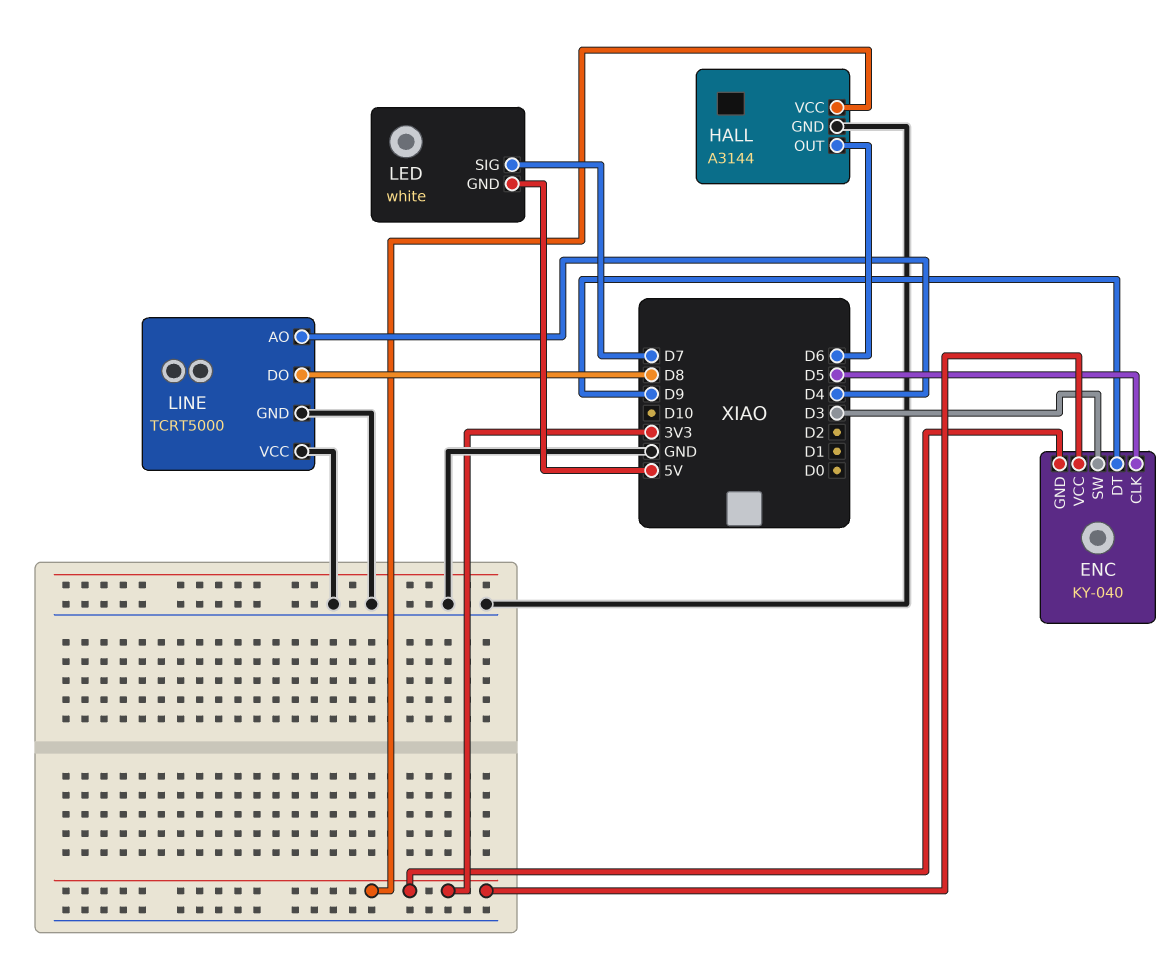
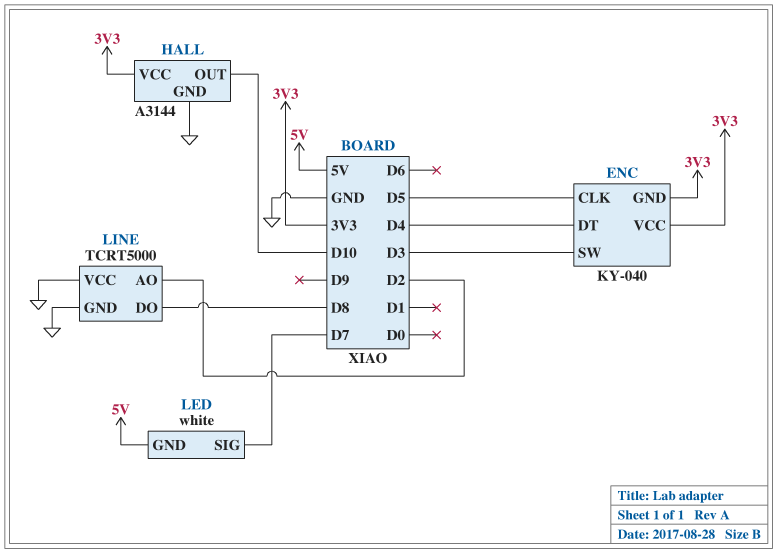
ENC pin DT: D9 -> D4
HALL pin OUT: D6 -> D10
LINE pin AO: D4 -> D2

